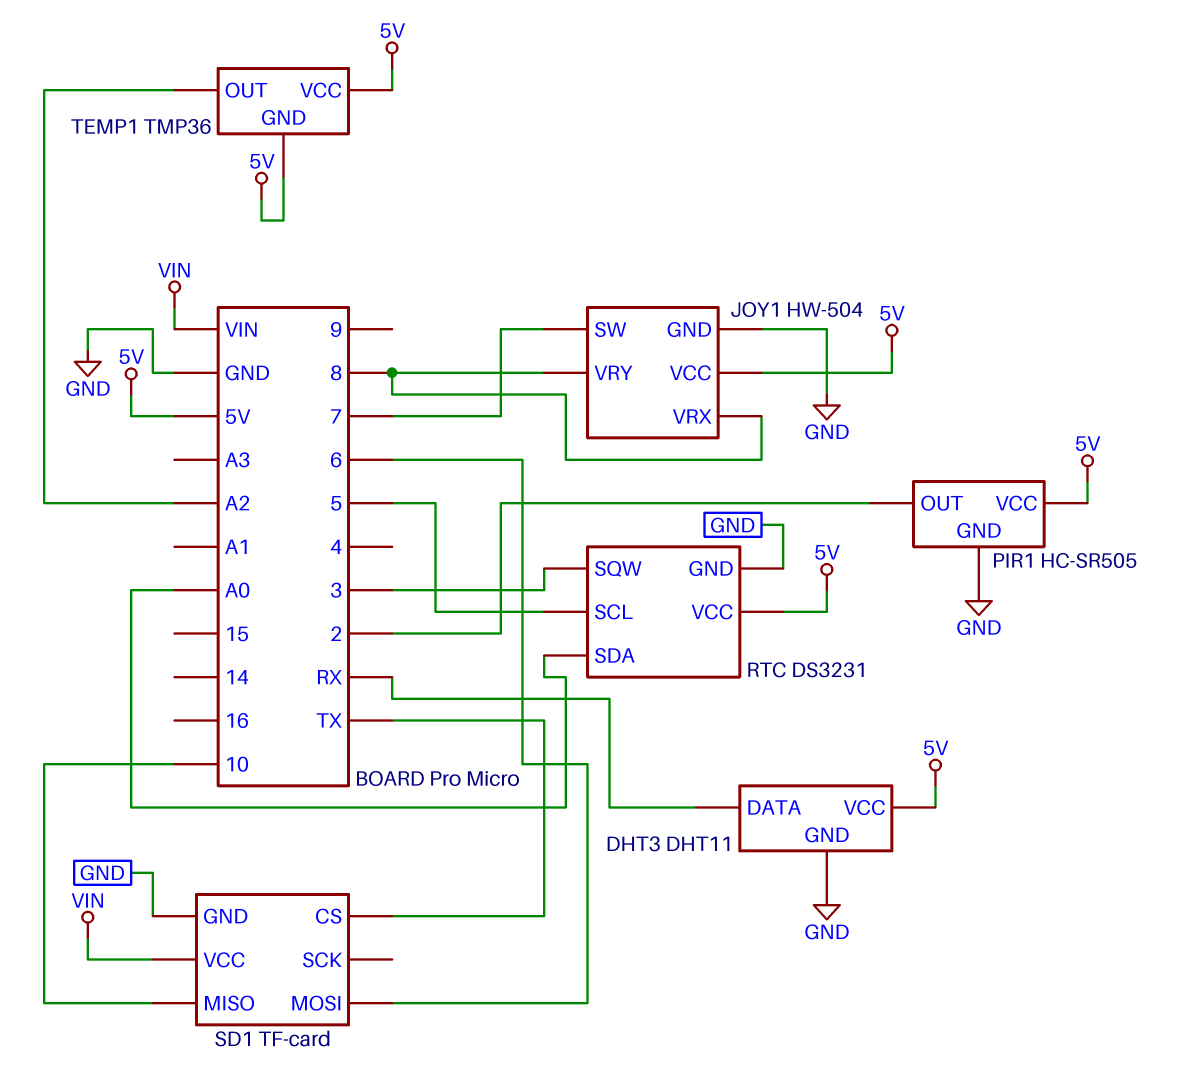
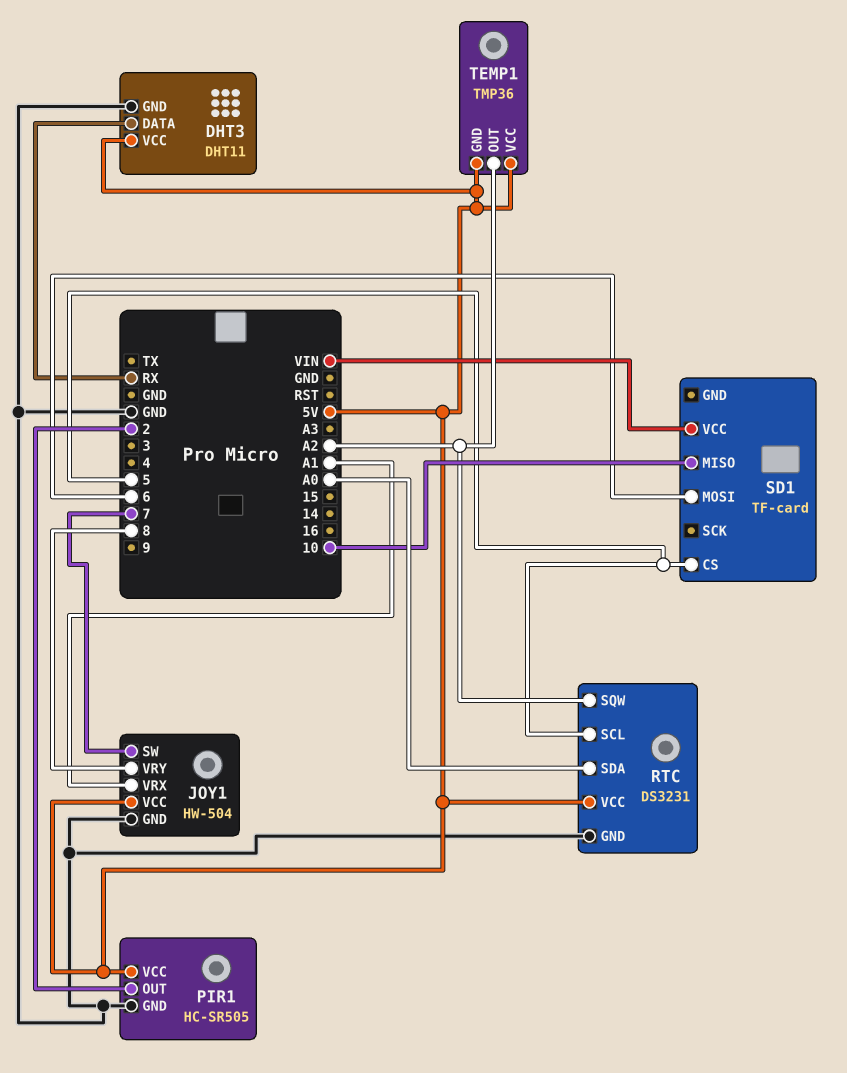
JOY1 pin VRX: 8 -> A1
RTC pin SQW: 3 -> A2
SD1 pin CS: TX -> 5
SD1 pin GND: GND -> none

